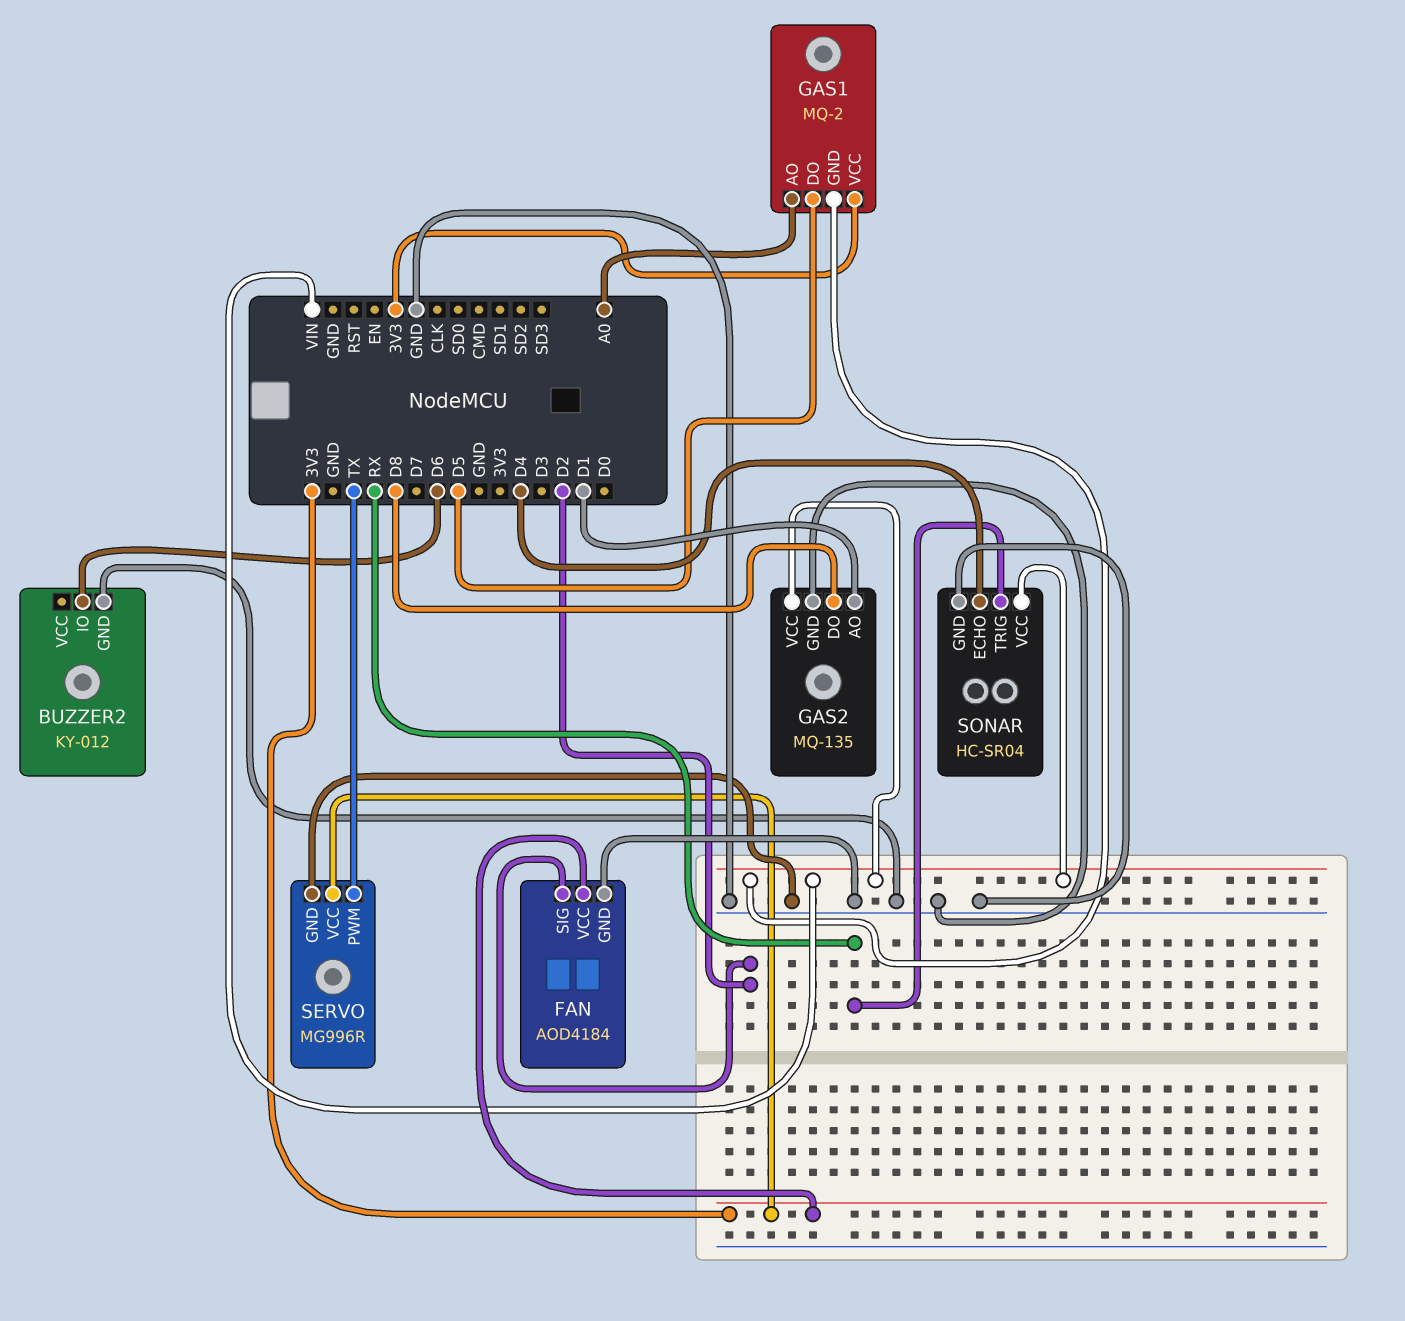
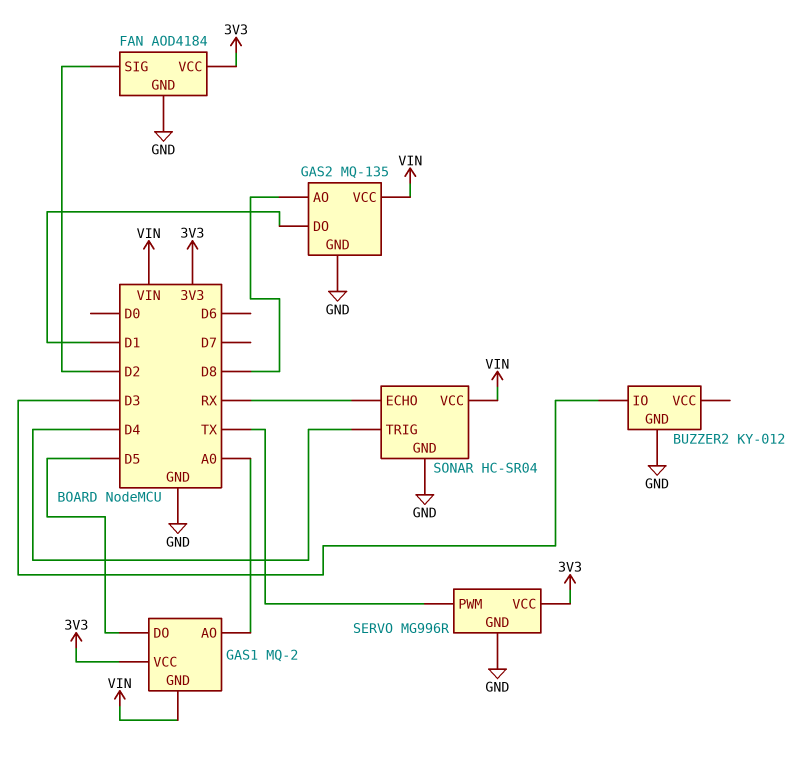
BUZZER2 pin IO: D6 -> D3
GAS2 pin AO: D1 -> D8
GAS2 pin DO: D8 -> D1
SONAR pin ECHO: D4 -> RX
SONAR pin TRIG: RX -> D4

